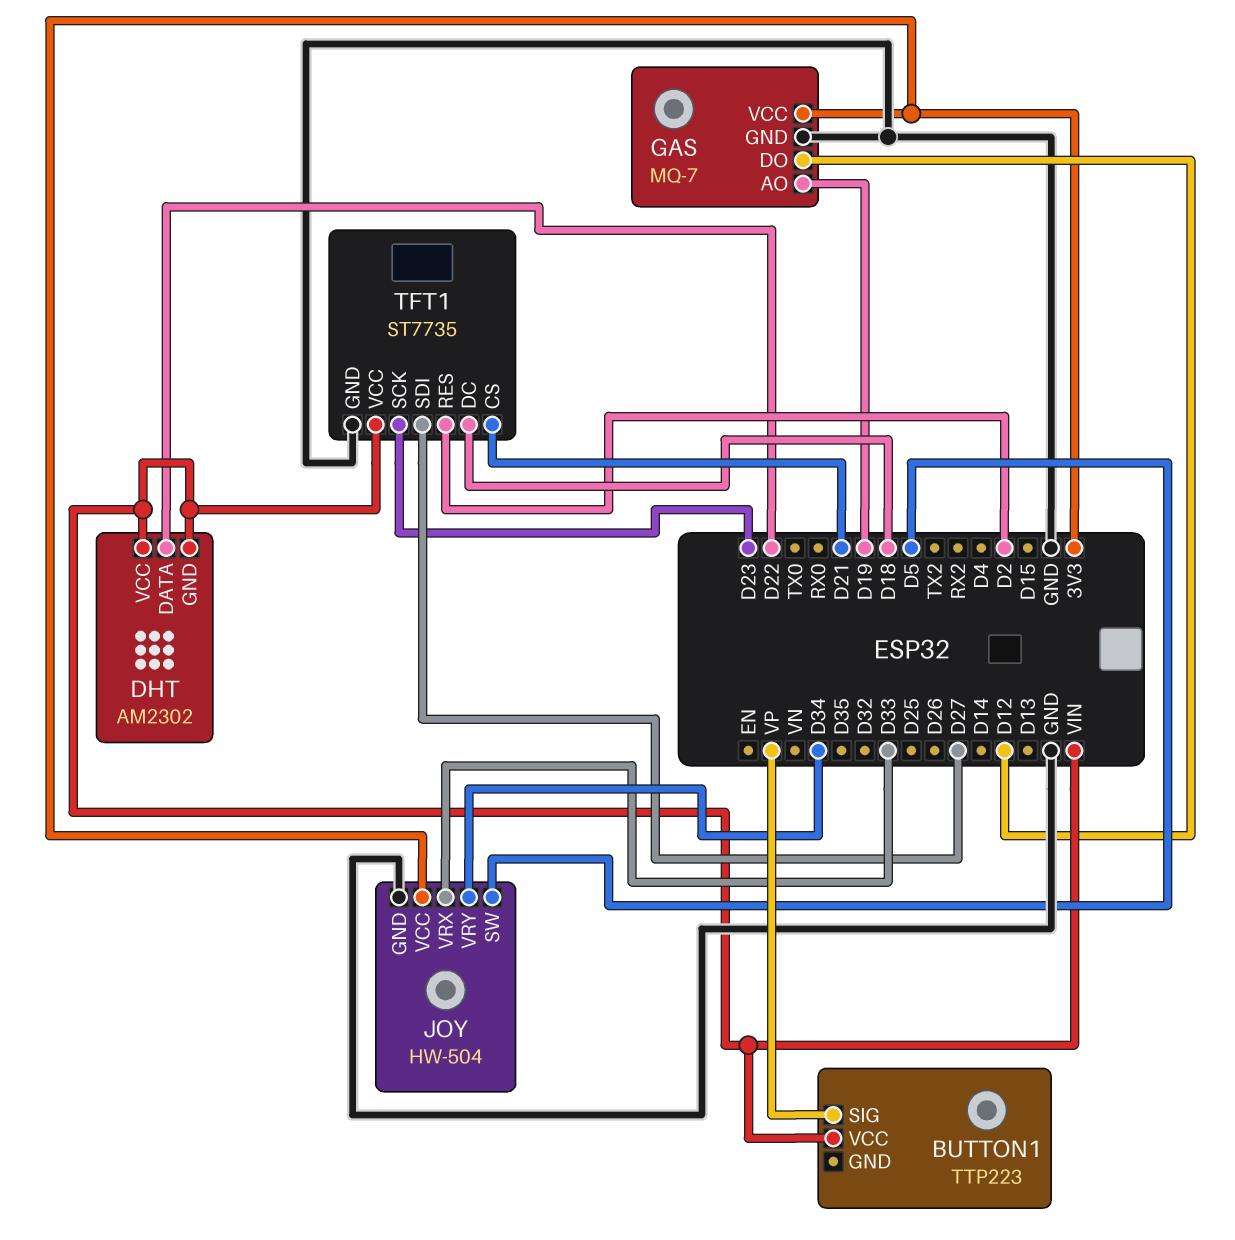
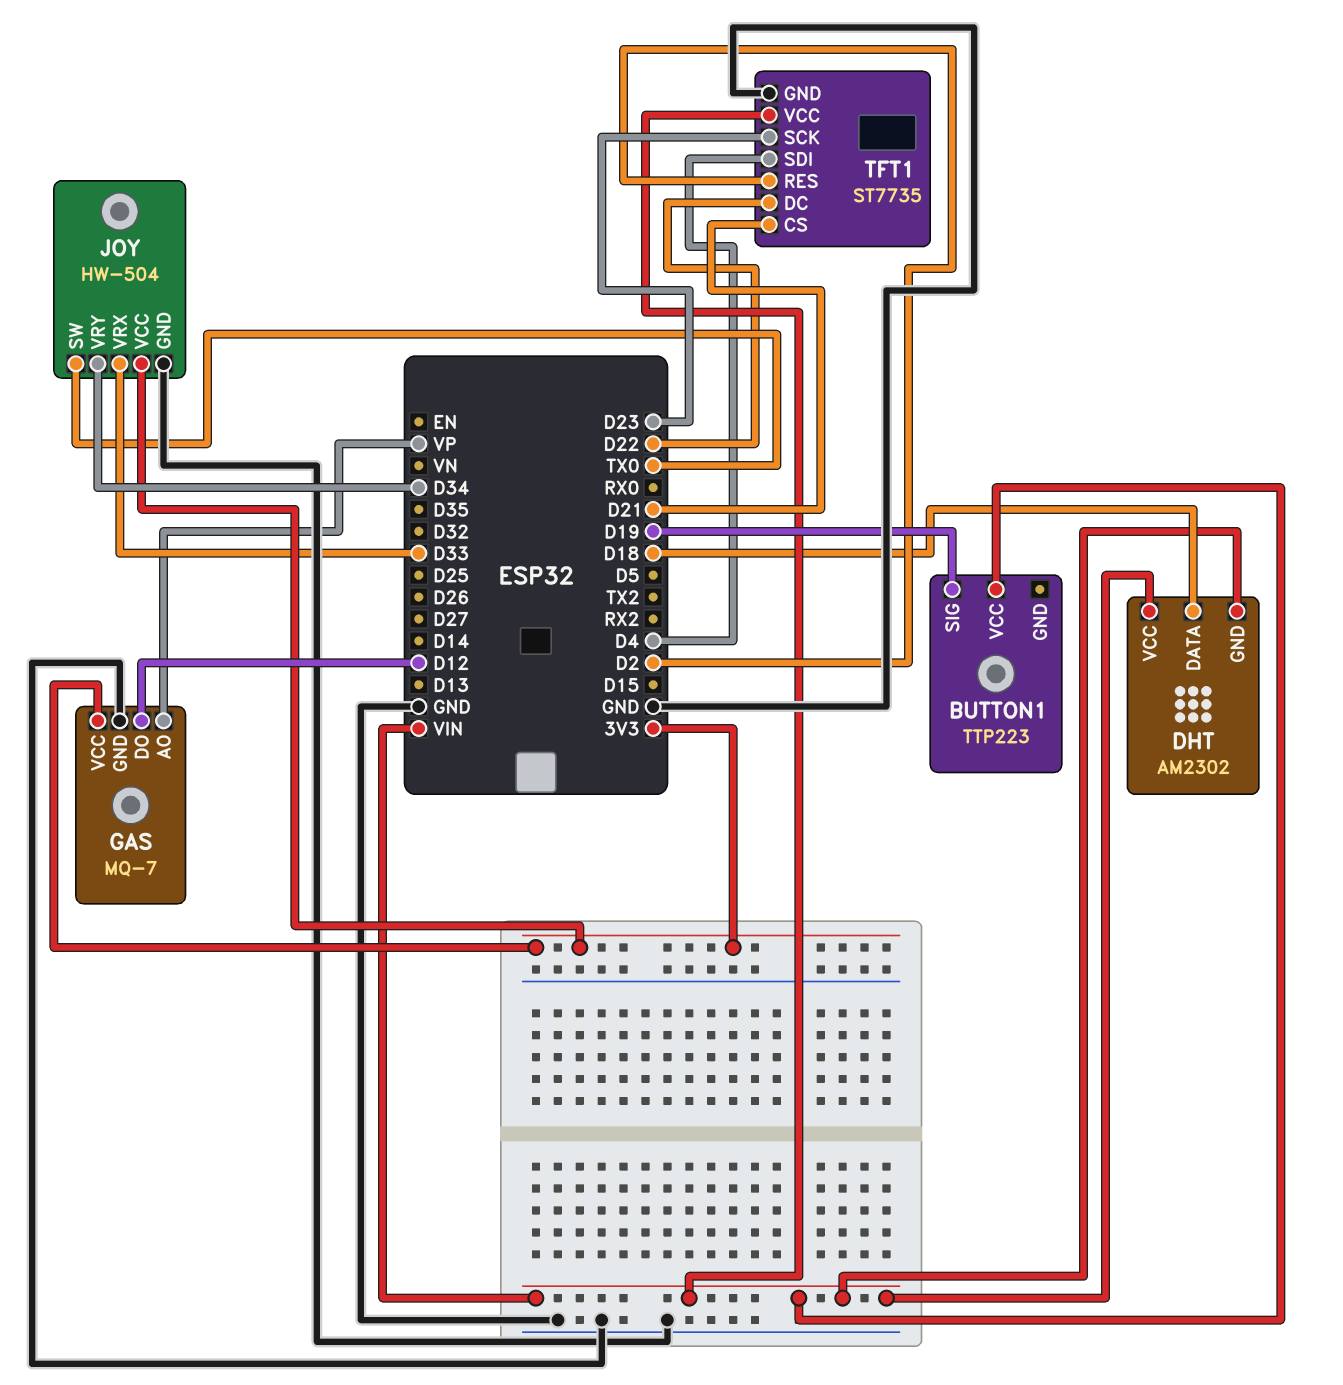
BUTTON1 pin SIG: VP -> D19
DHT pin DATA: D22 -> D18
GAS pin AO: D19 -> VP
JOY pin SW: D5 -> TX0
TFT1 pin DC: D18 -> D22
TFT1 pin SDI: D27 -> D4

